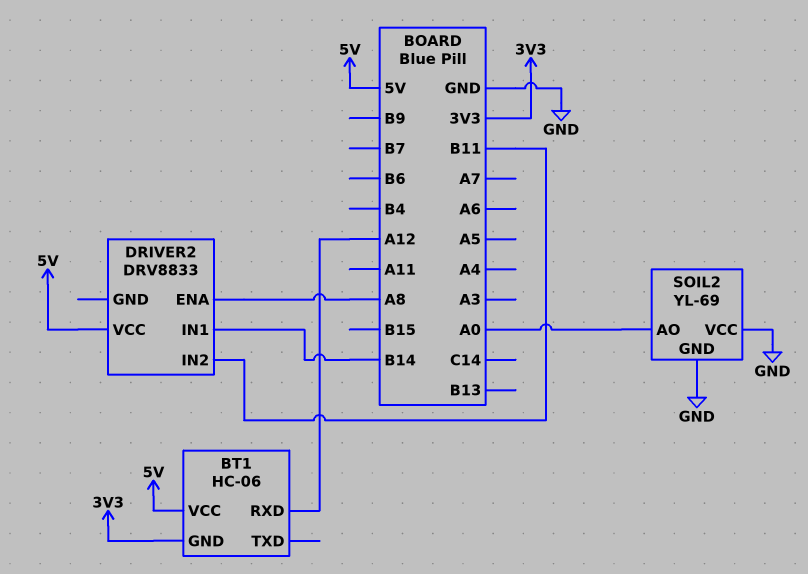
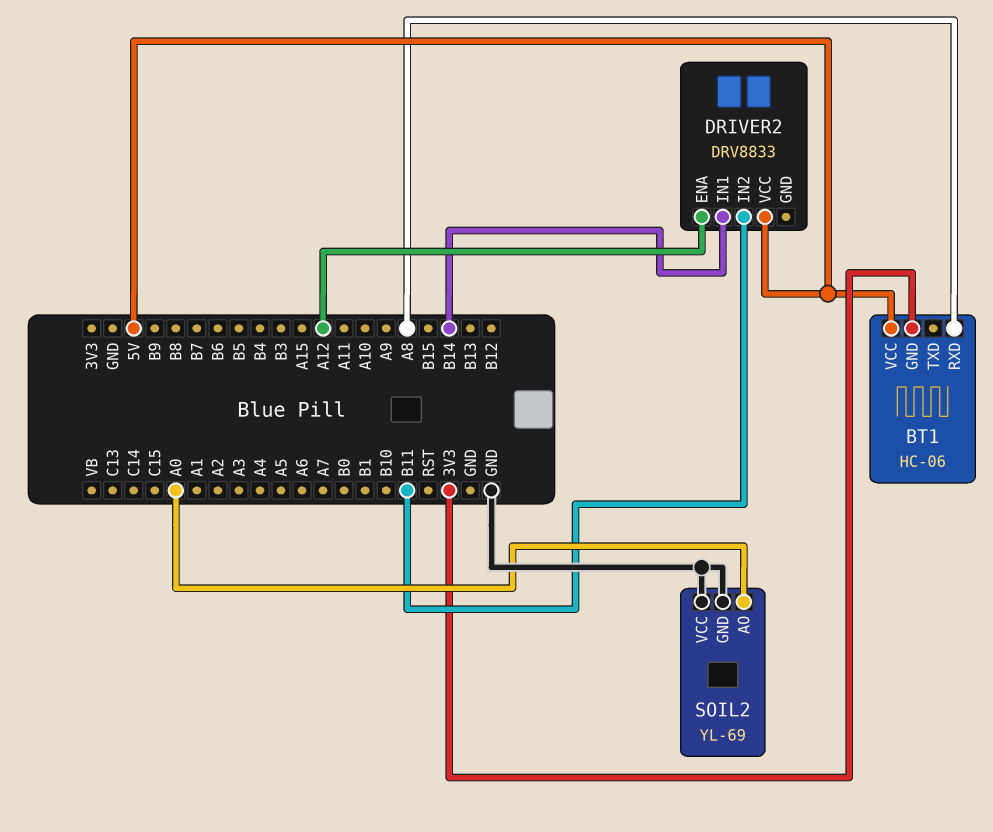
BT1 pin RXD: A12 -> A8
DRIVER2 pin ENA: A8 -> A12

